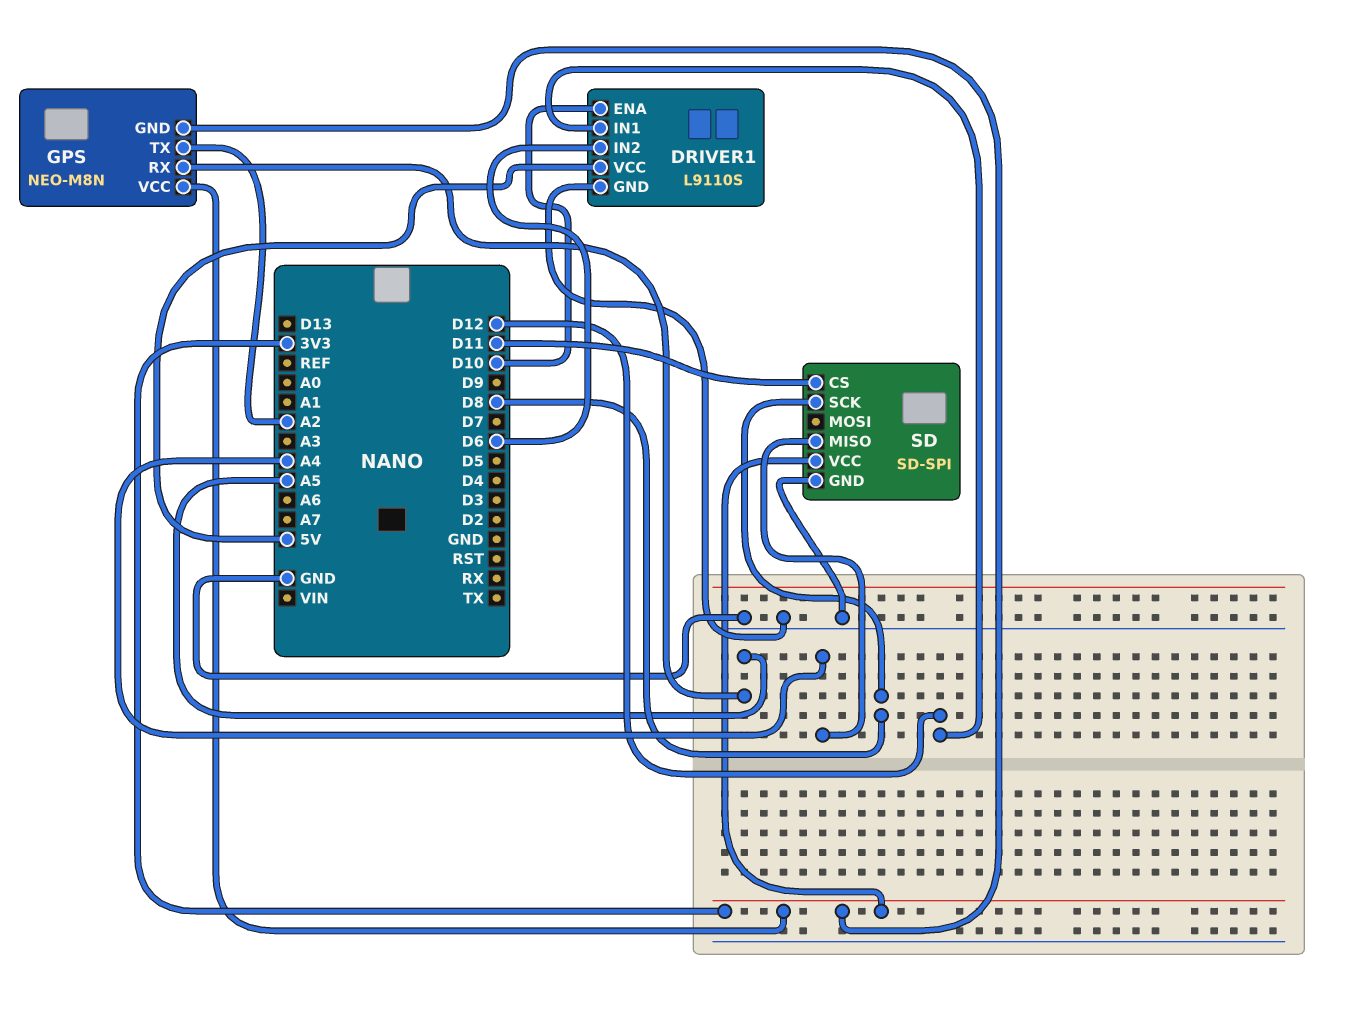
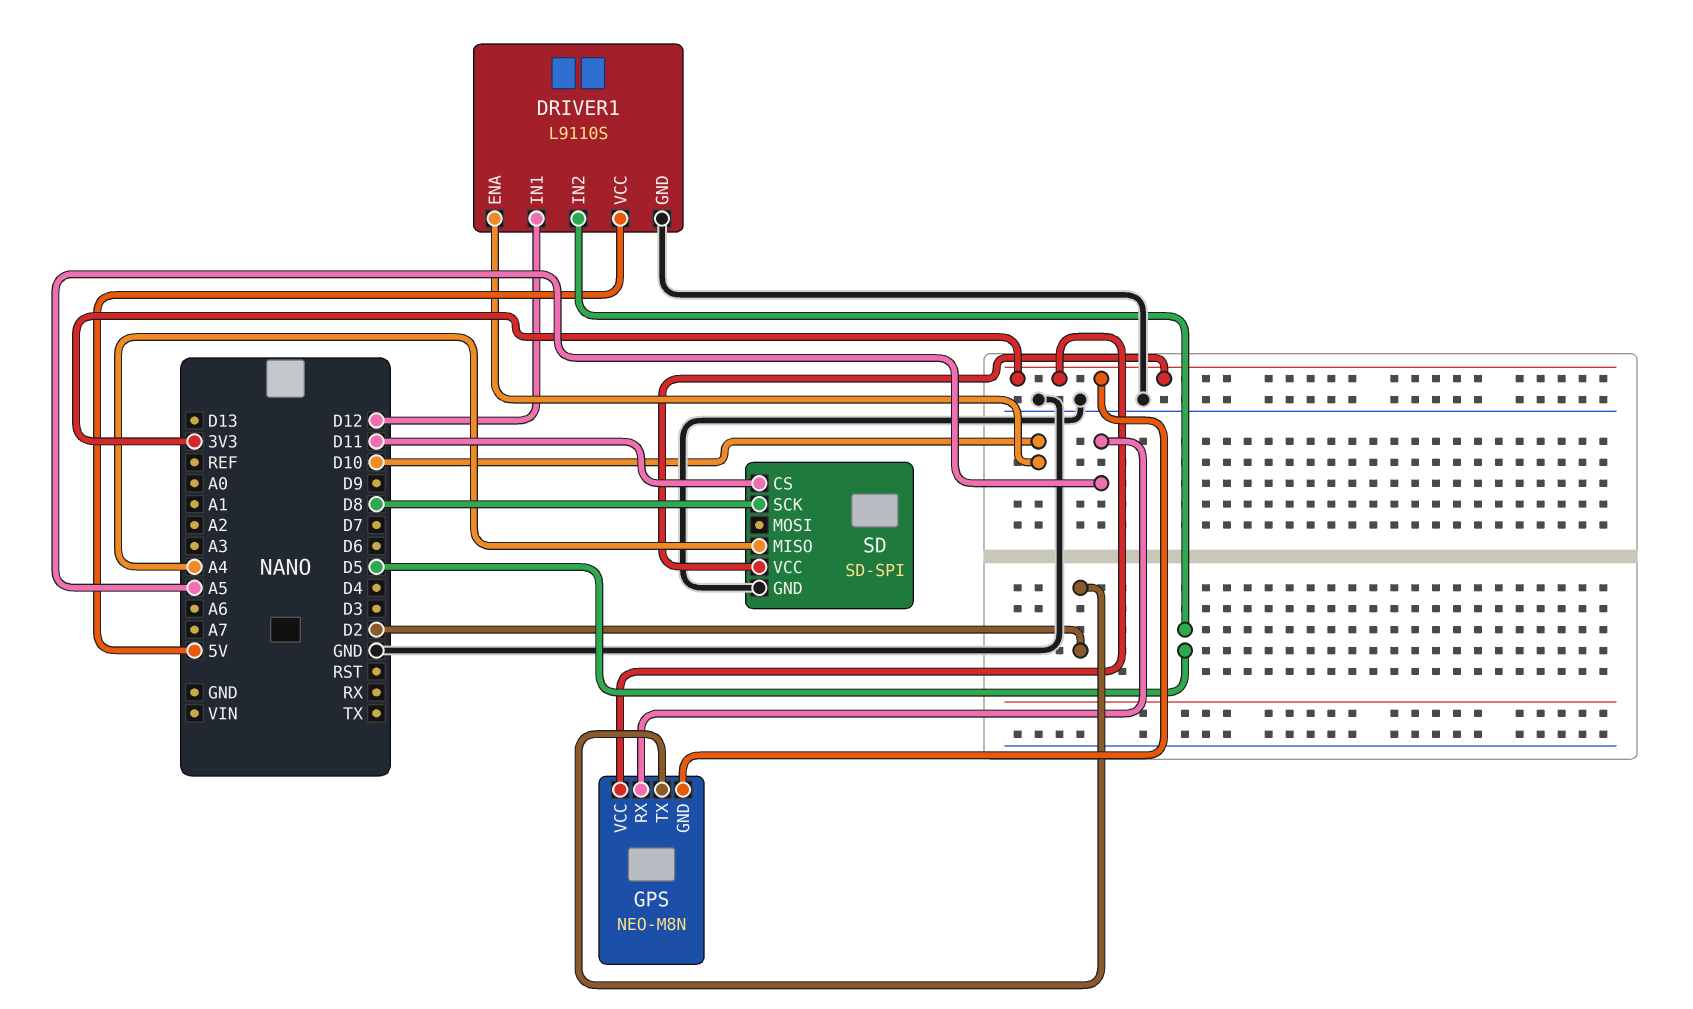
DRIVER1 pin IN2: D6 -> D5
GPS pin TX: A2 -> D2

